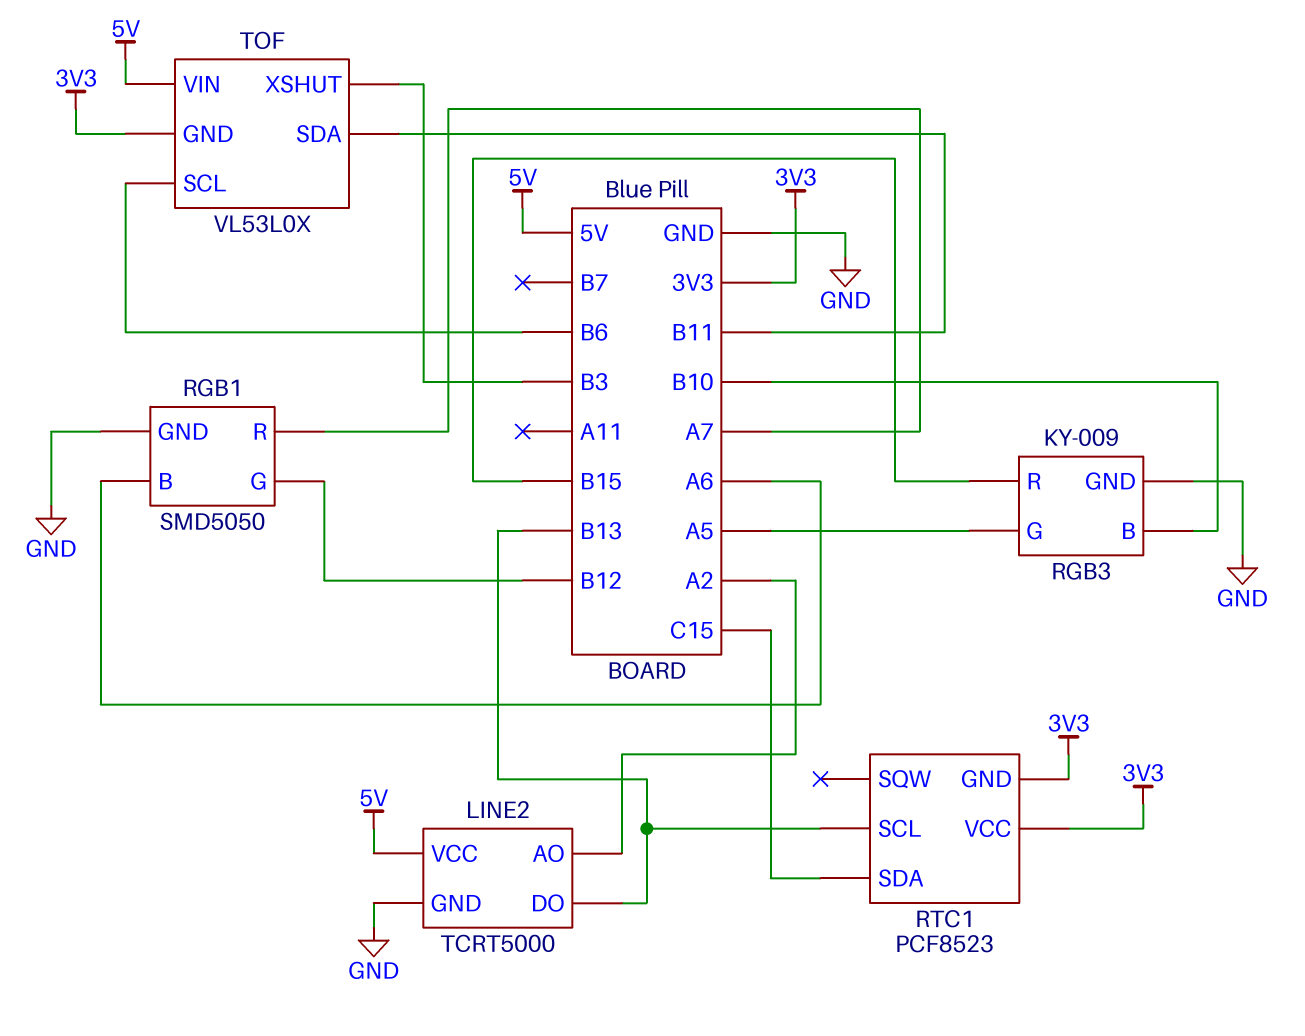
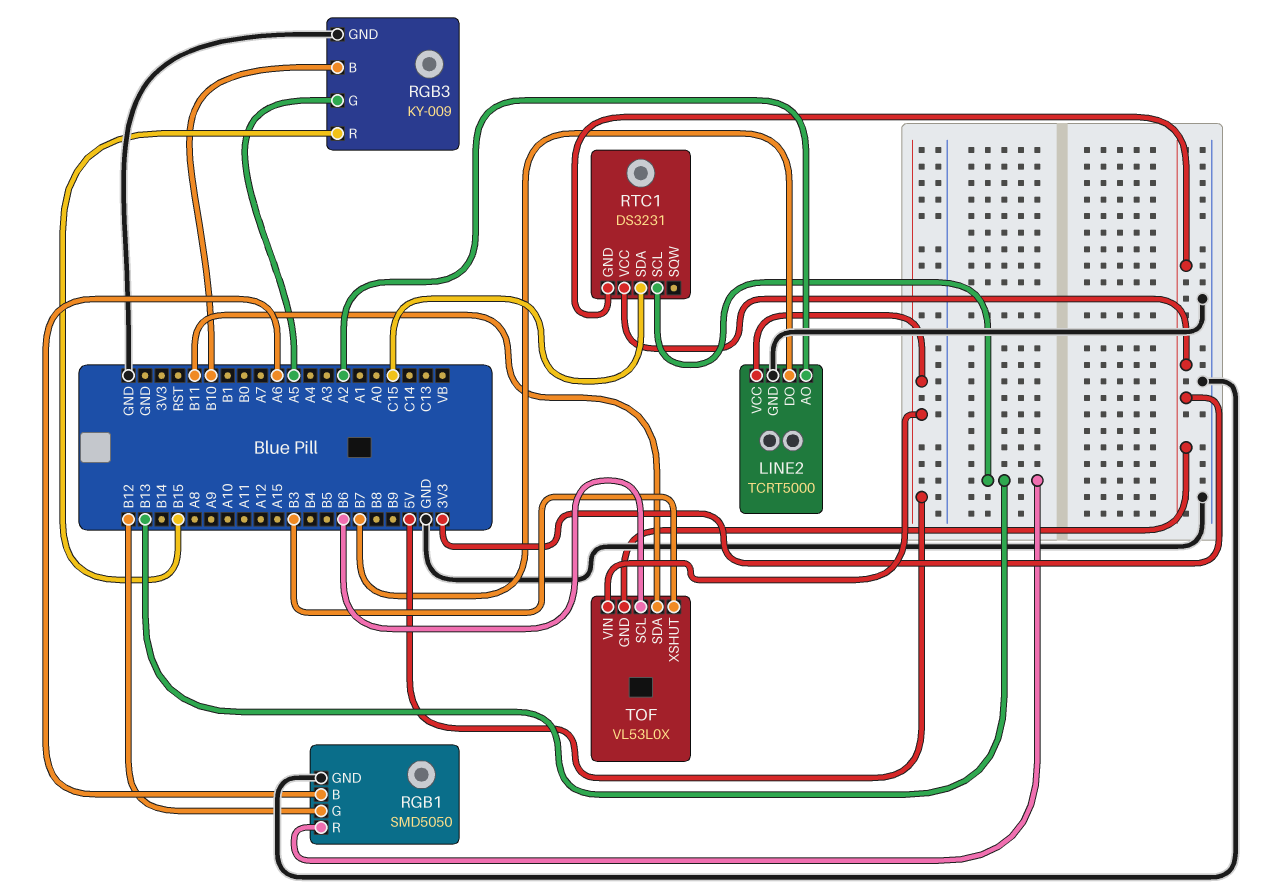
LINE2 pin DO: B13 -> B7
RGB1 pin R: A7 -> B13
RTC1: PCF8523 -> DS3231

